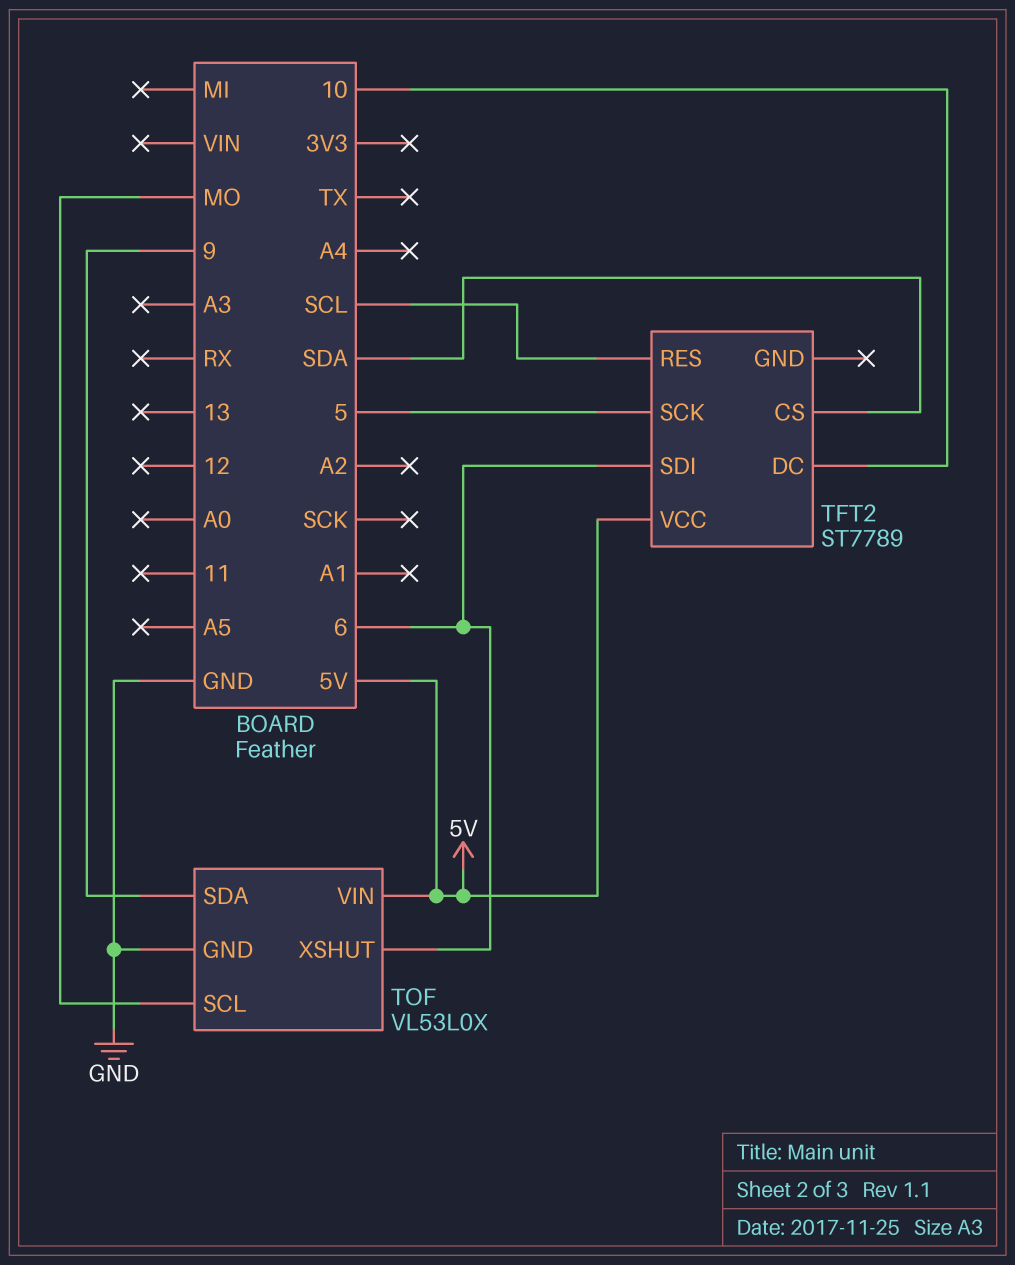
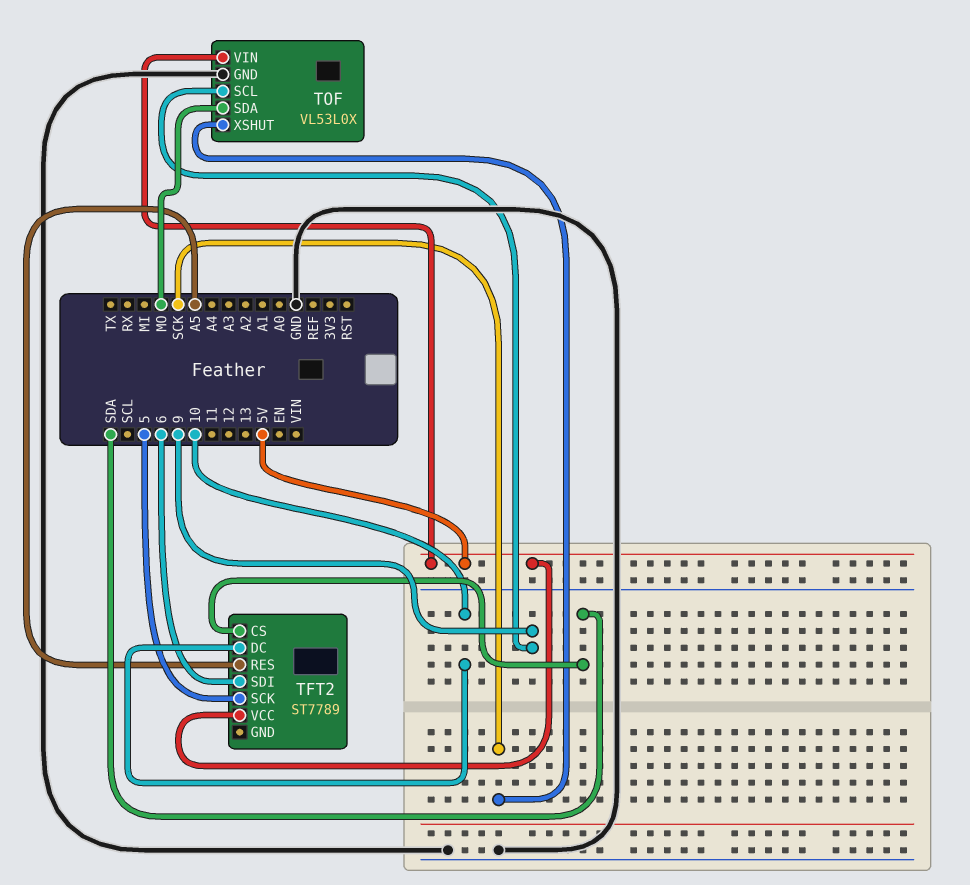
TFT2 pin RES: SCL -> A5
TOF pin SCL: MO -> 9
TOF pin SDA: 9 -> MO
TOF pin XSHUT: 6 -> SCK

